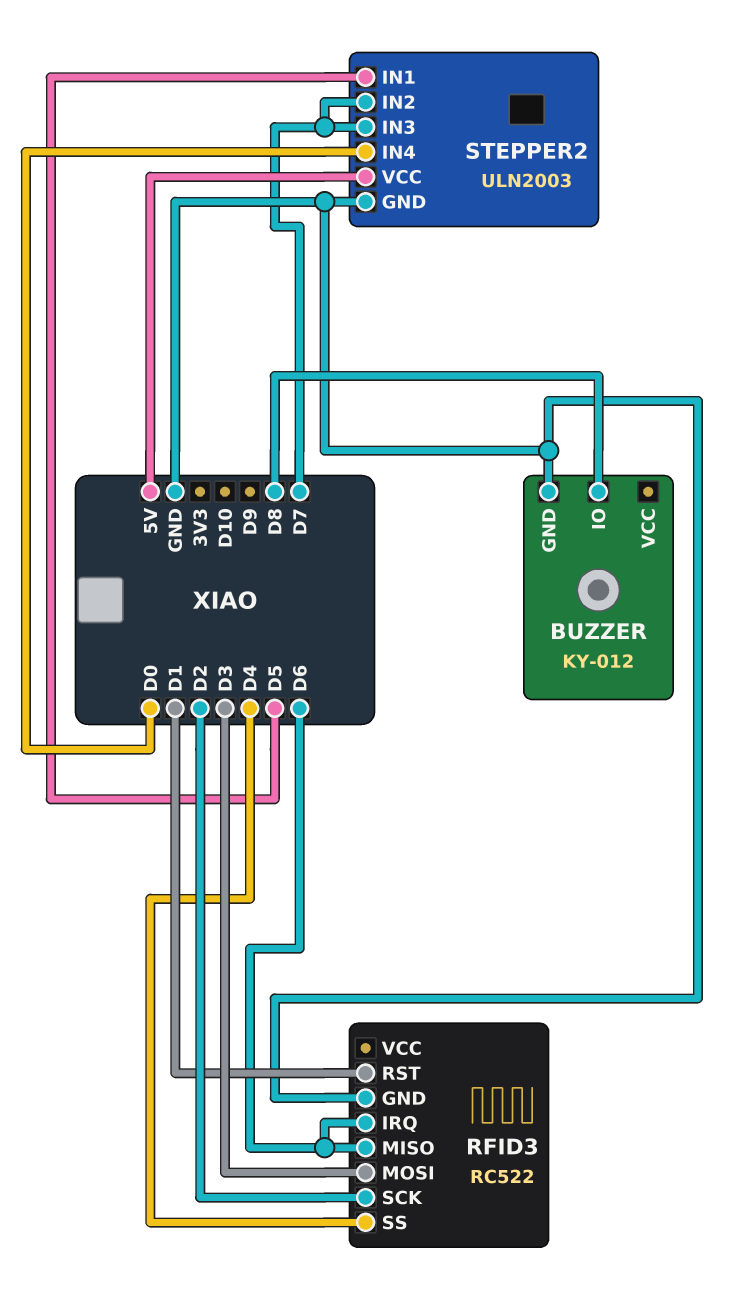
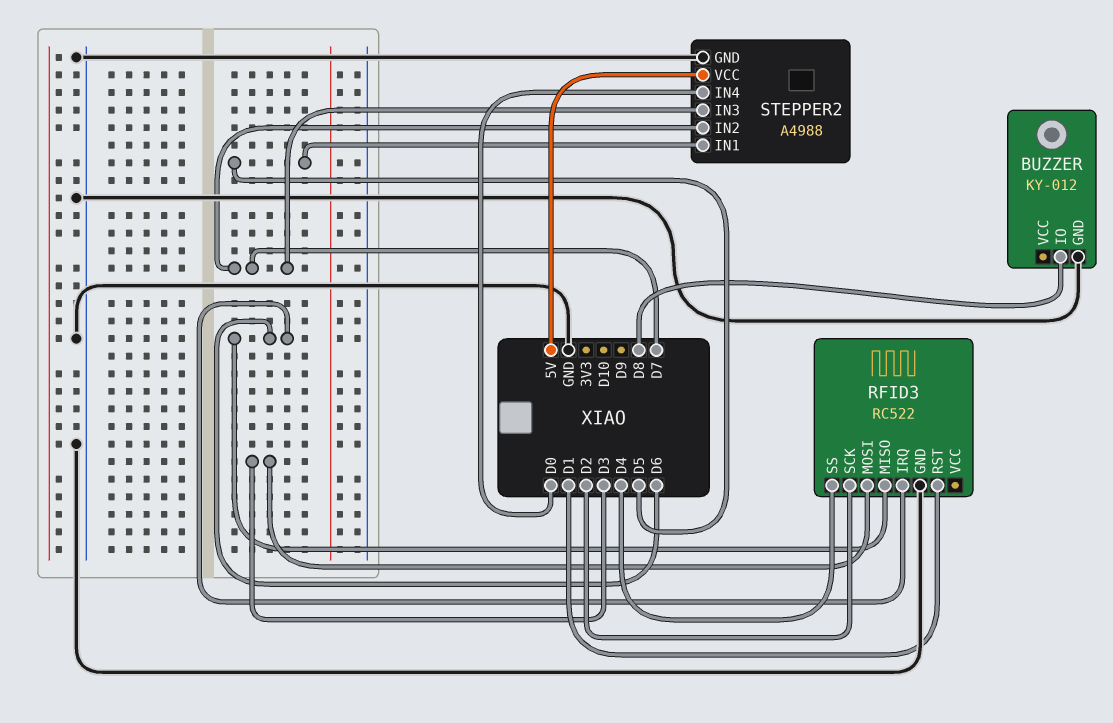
STEPPER2: ULN2003 -> A4988

